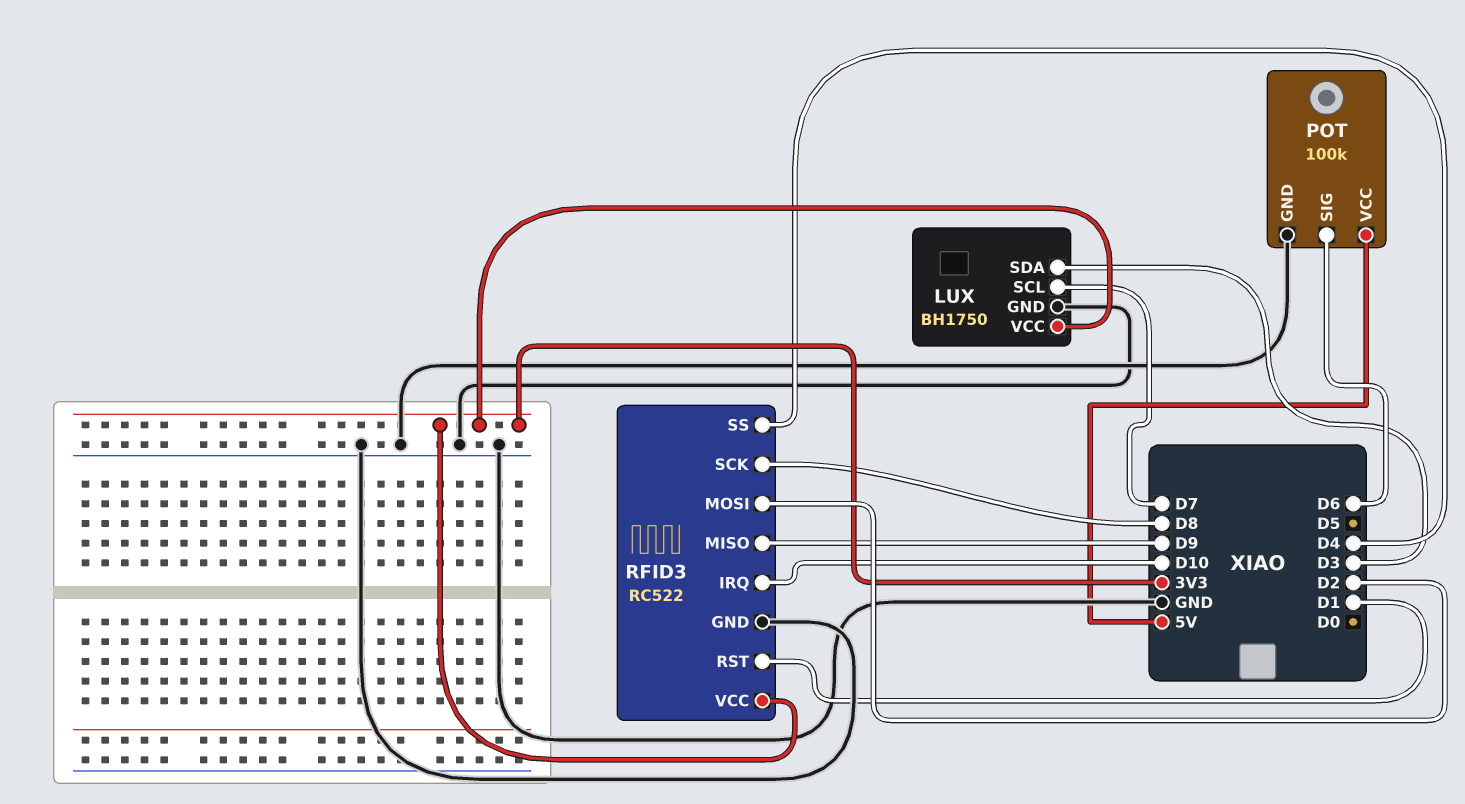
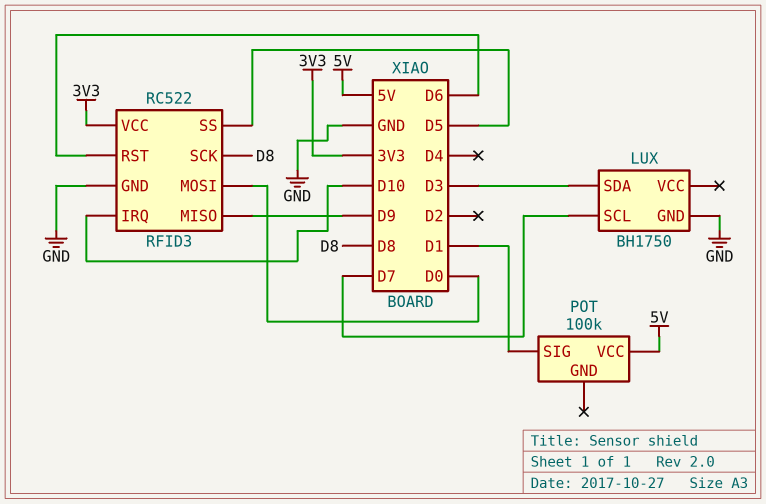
LUX pin VCC: 3V3 -> none
POT pin GND: GND -> none
POT pin SIG: D6 -> D1
RFID3 pin MOSI: D2 -> D0
RFID3 pin RST: D1 -> D6
RFID3 pin SS: D4 -> D5

